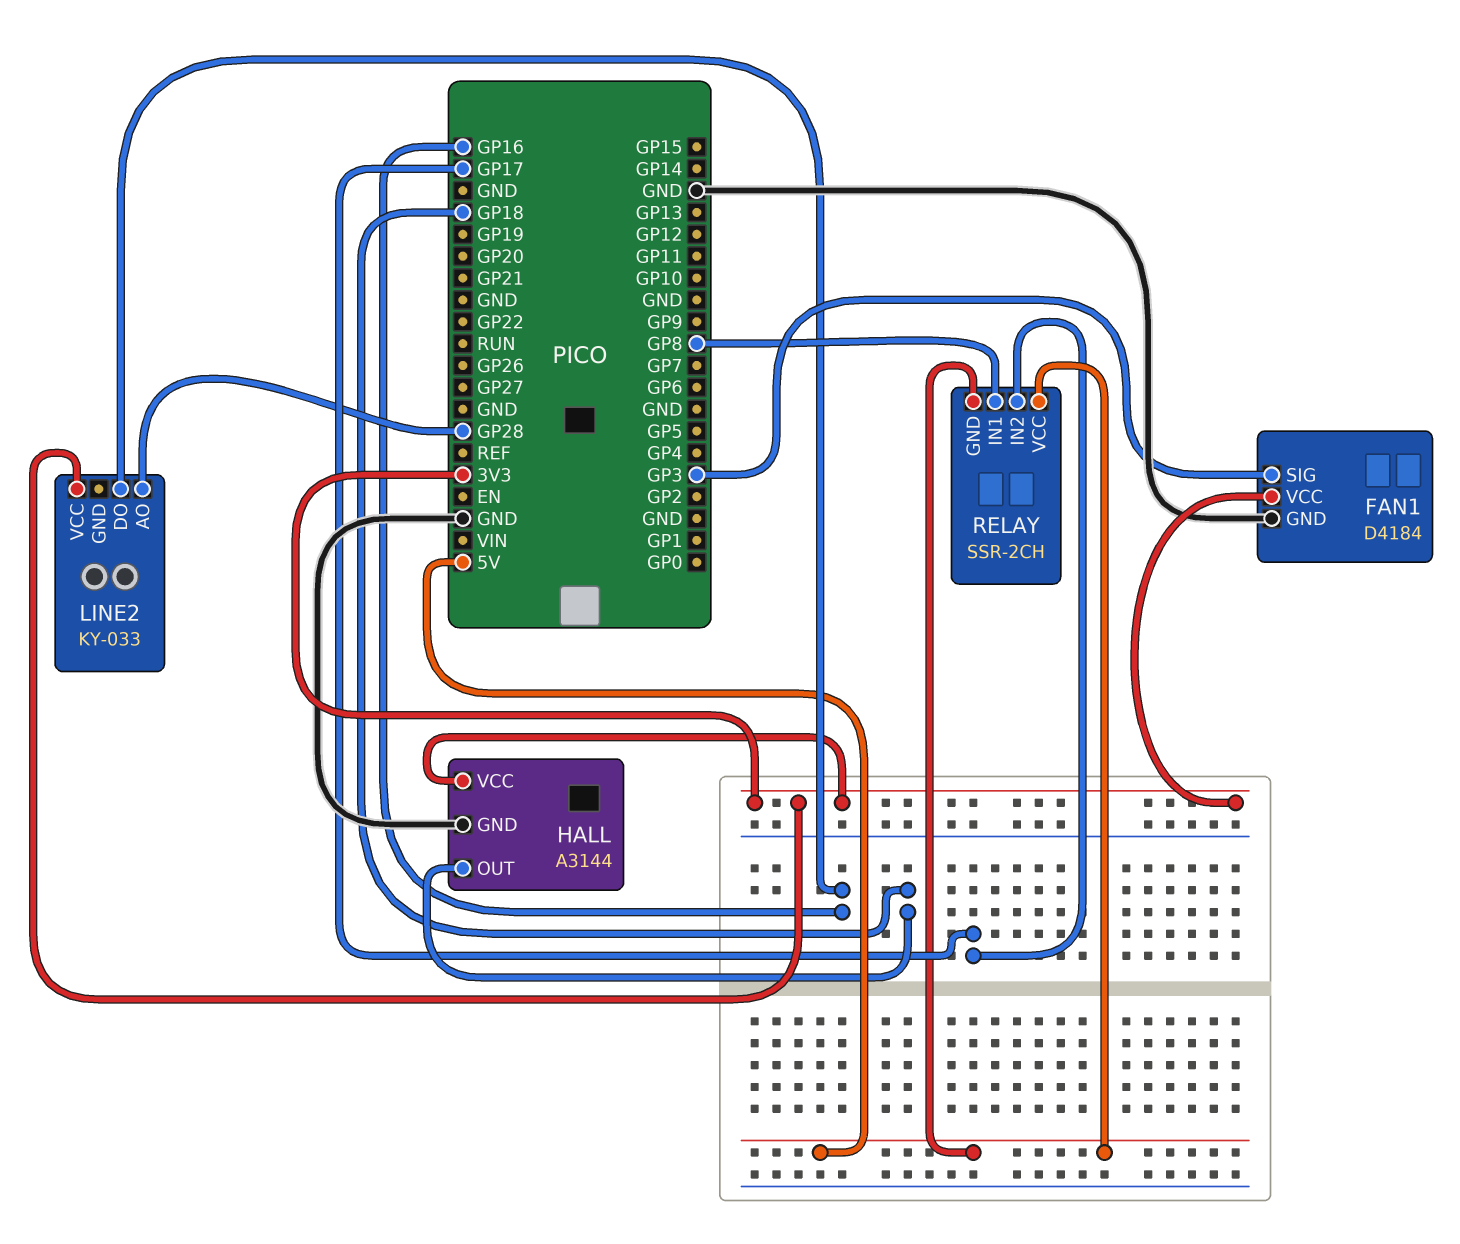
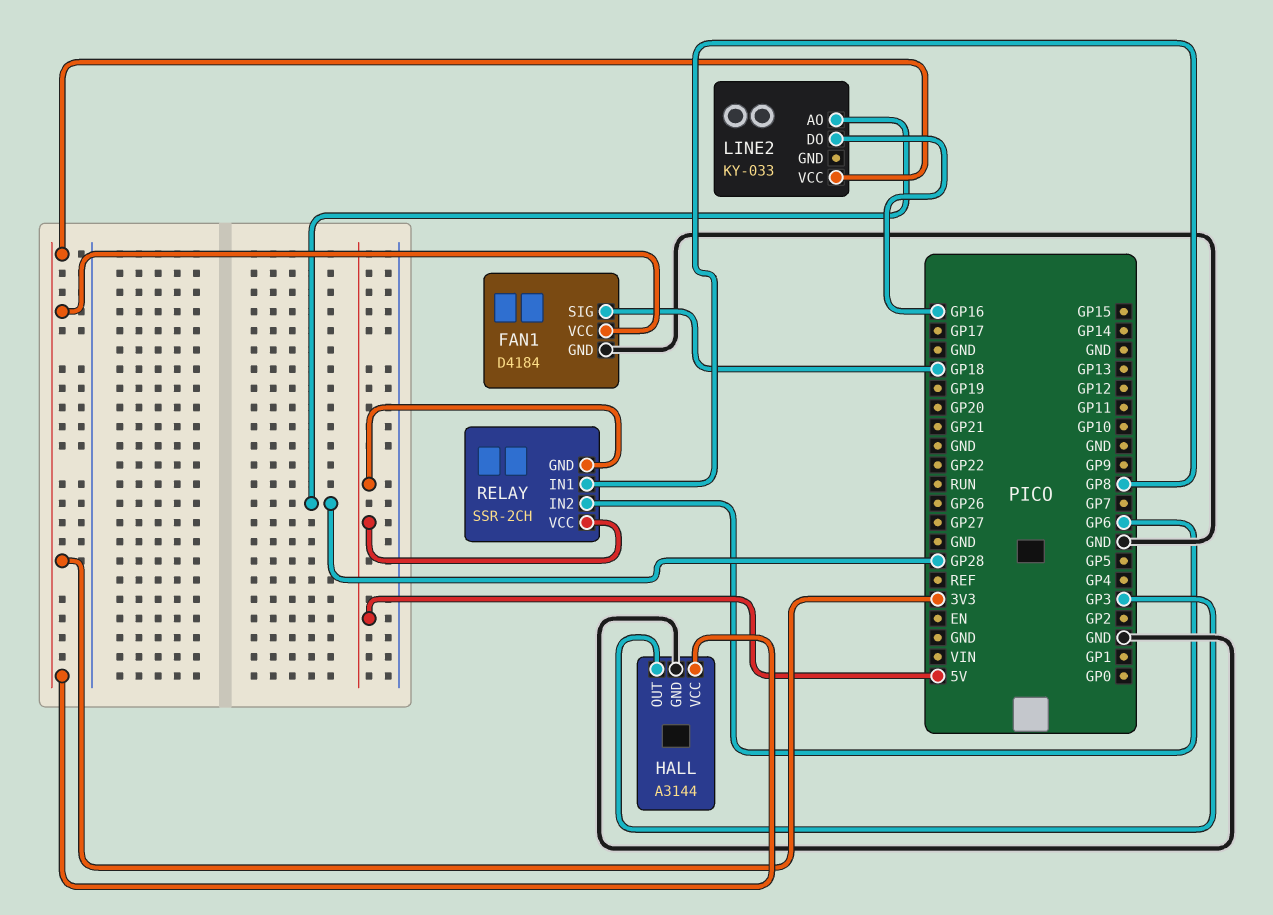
FAN1 pin SIG: GP3 -> GP18
HALL pin OUT: GP18 -> GP3
RELAY pin IN2: GP17 -> GP6

